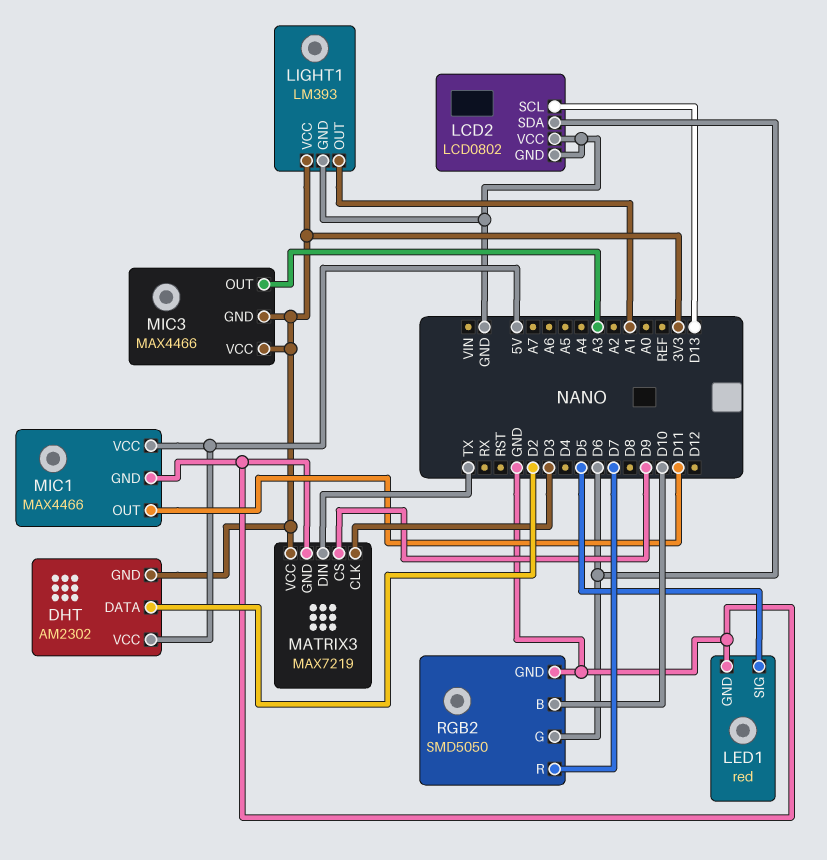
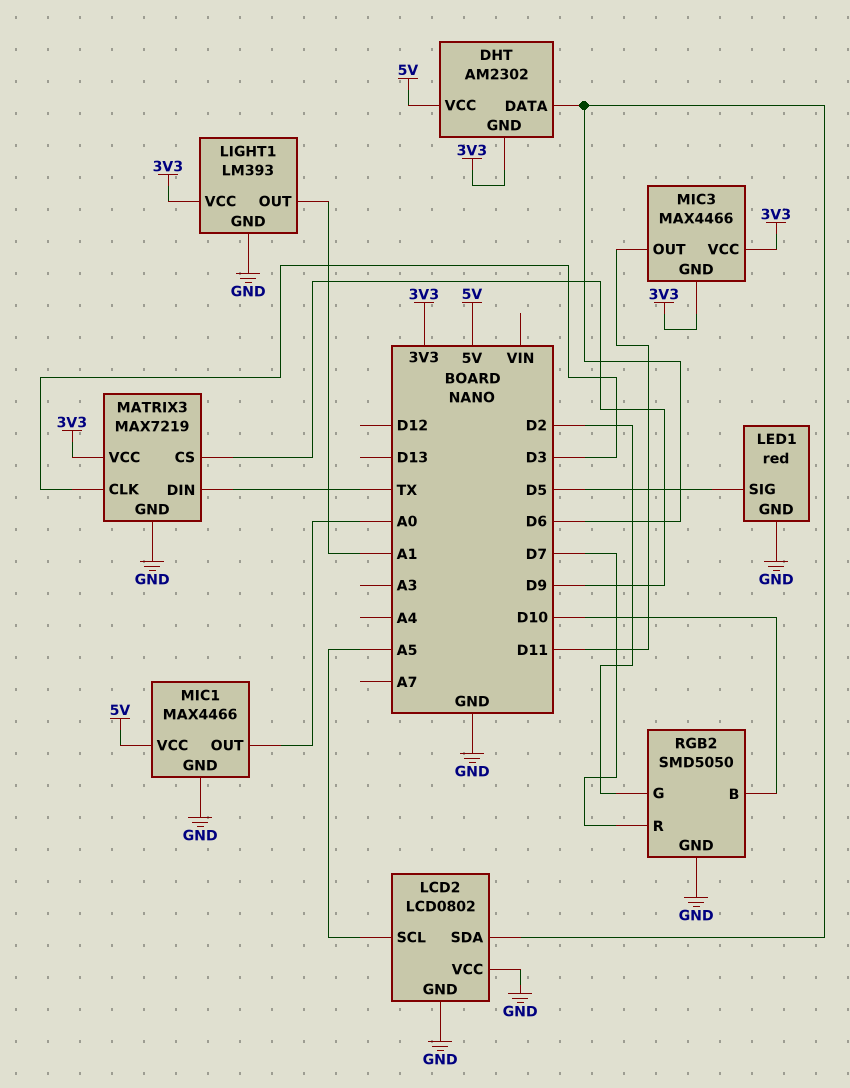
DHT pin DATA: D2 -> D6
LCD2 pin SCL: D13 -> A5
MIC1 pin OUT: D11 -> A0
MIC3 pin OUT: A3 -> D11
RGB2 pin G: D6 -> D2

